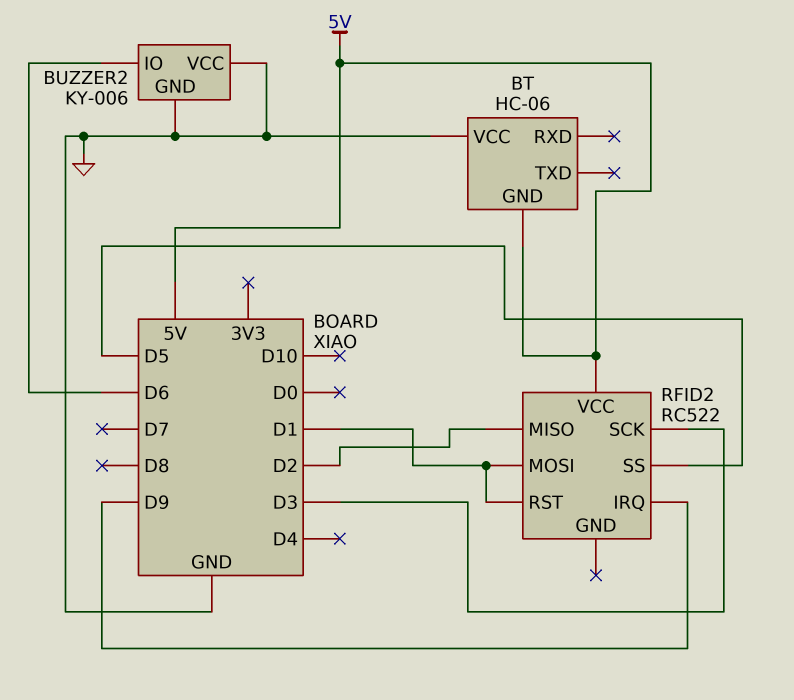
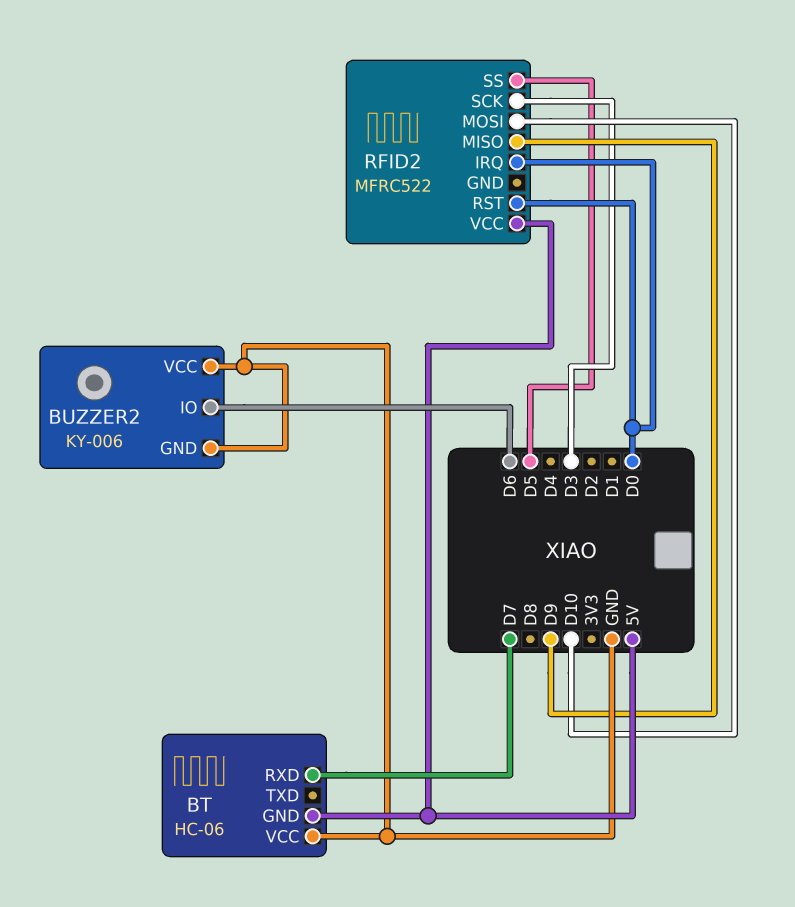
BT pin RXD: none -> D7
RFID2: RC522 -> MFRC522
RFID2 pin IRQ: D9 -> D0
RFID2 pin MISO: D2 -> D9
RFID2 pin MOSI: D1 -> D10
RFID2 pin RST: D1 -> D0

